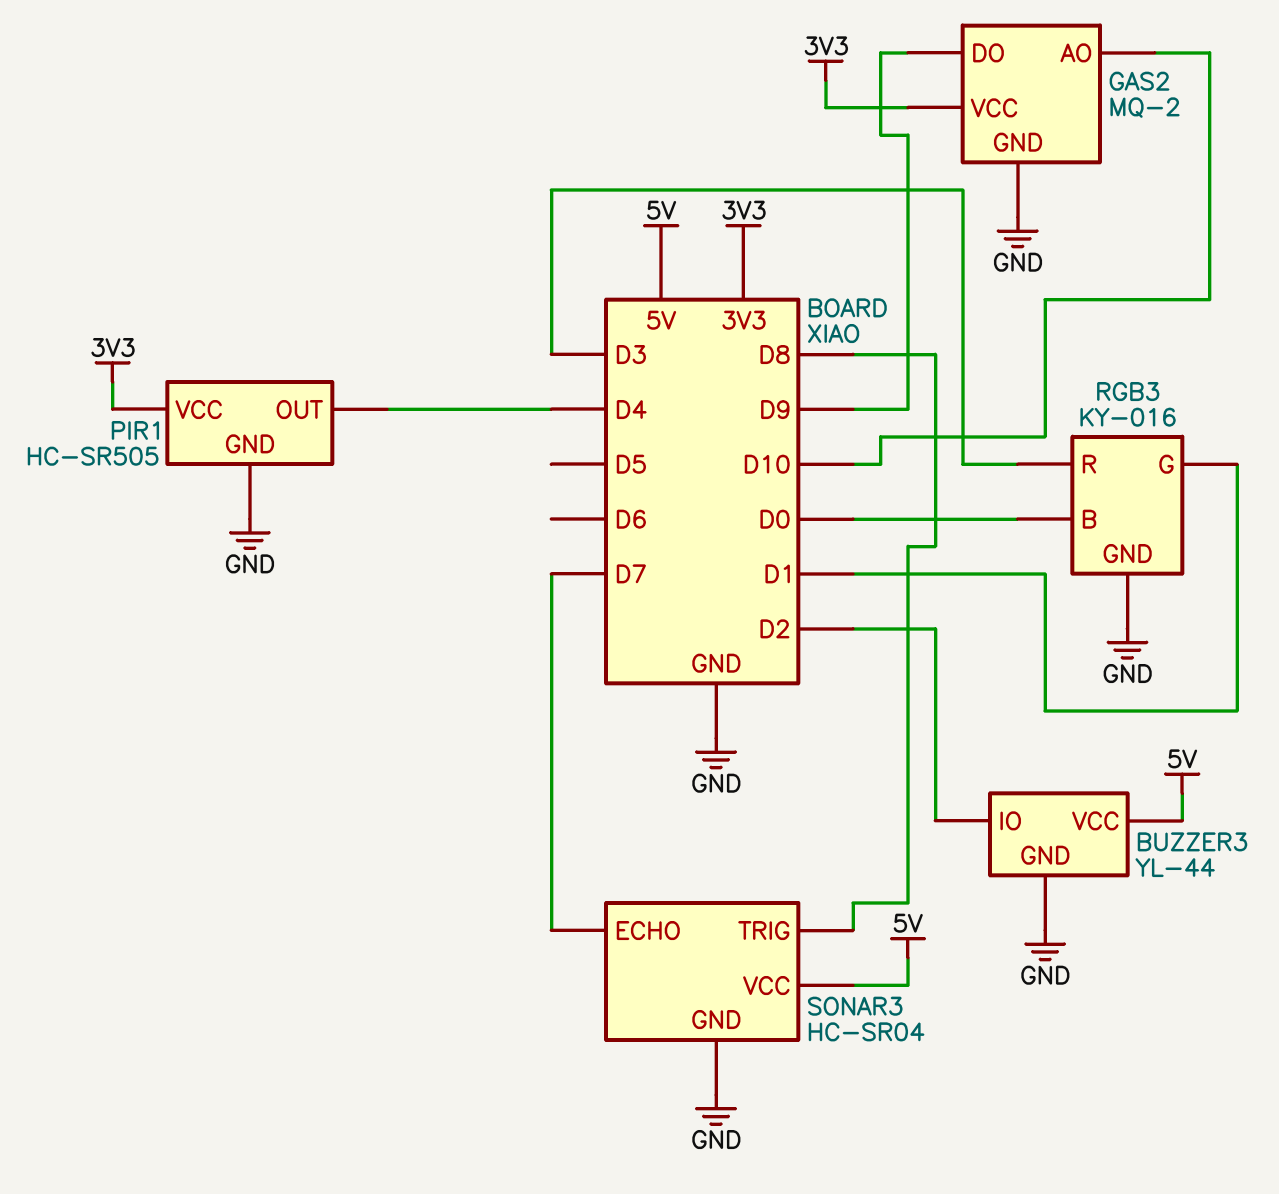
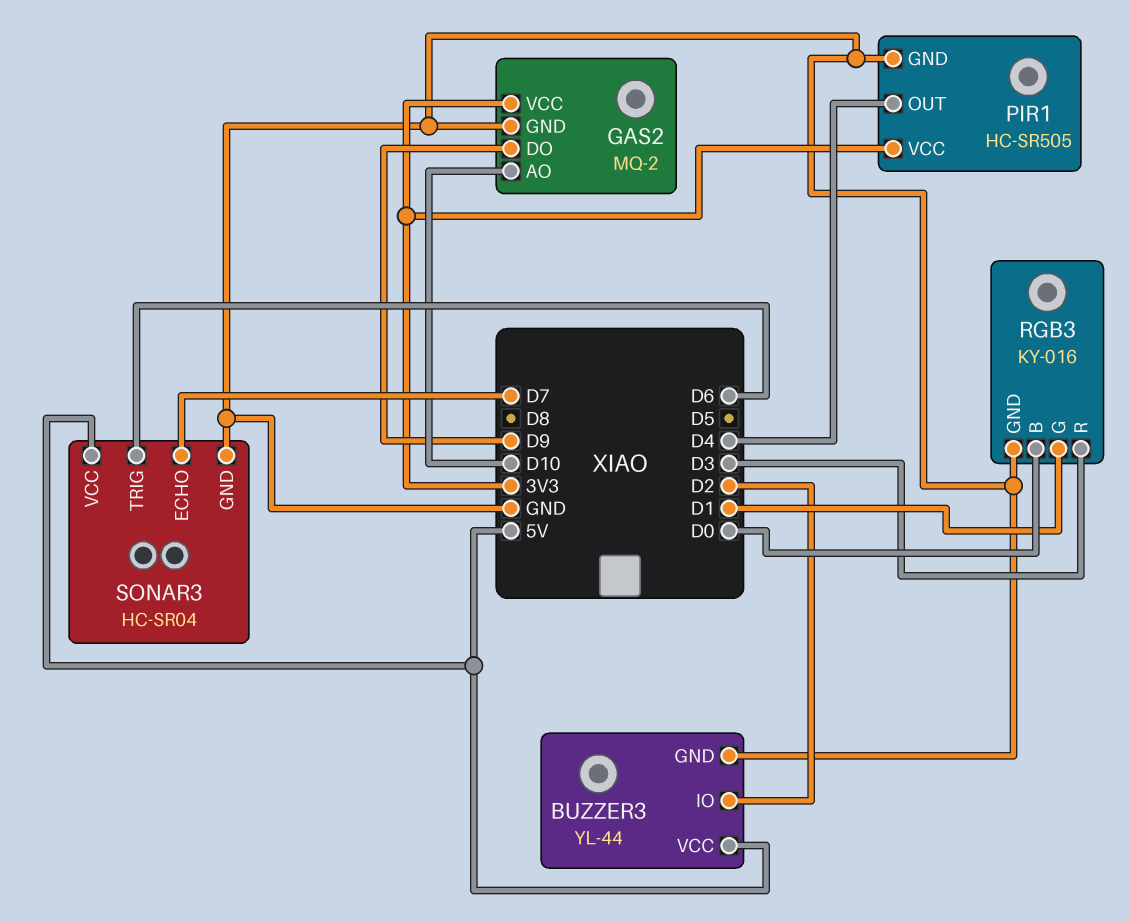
SONAR3 pin TRIG: D8 -> D6

